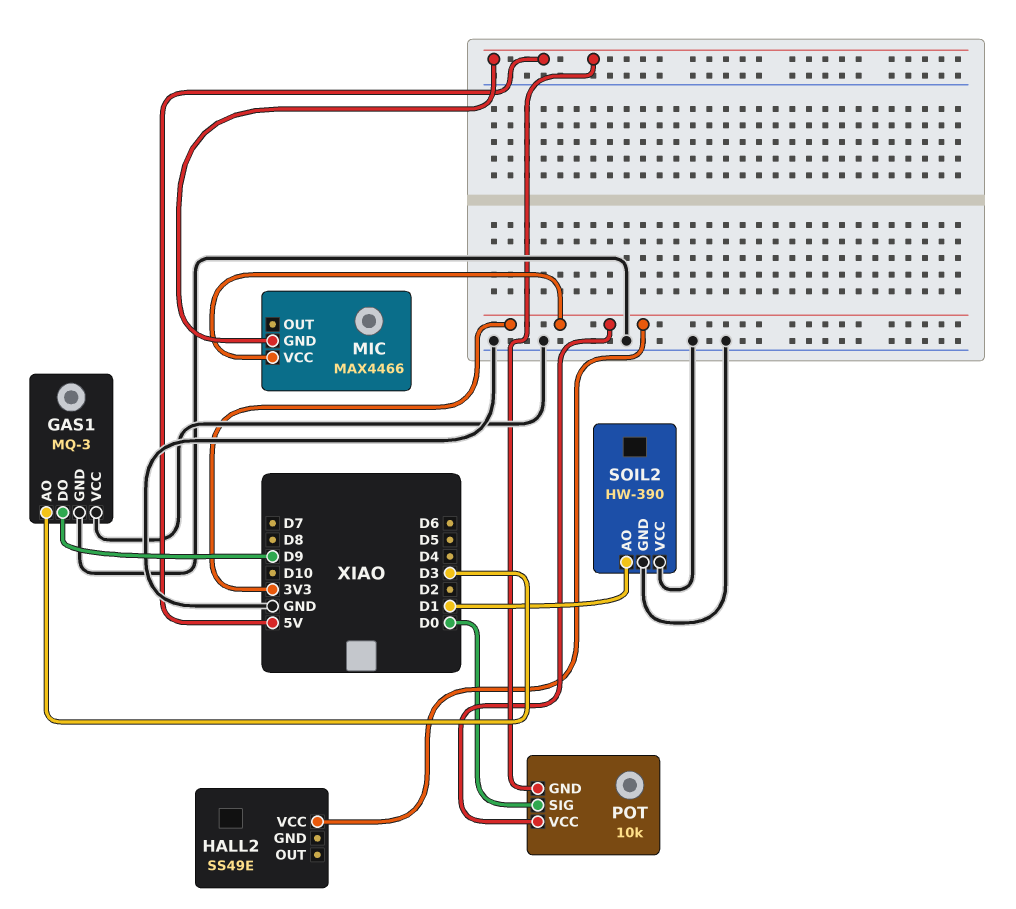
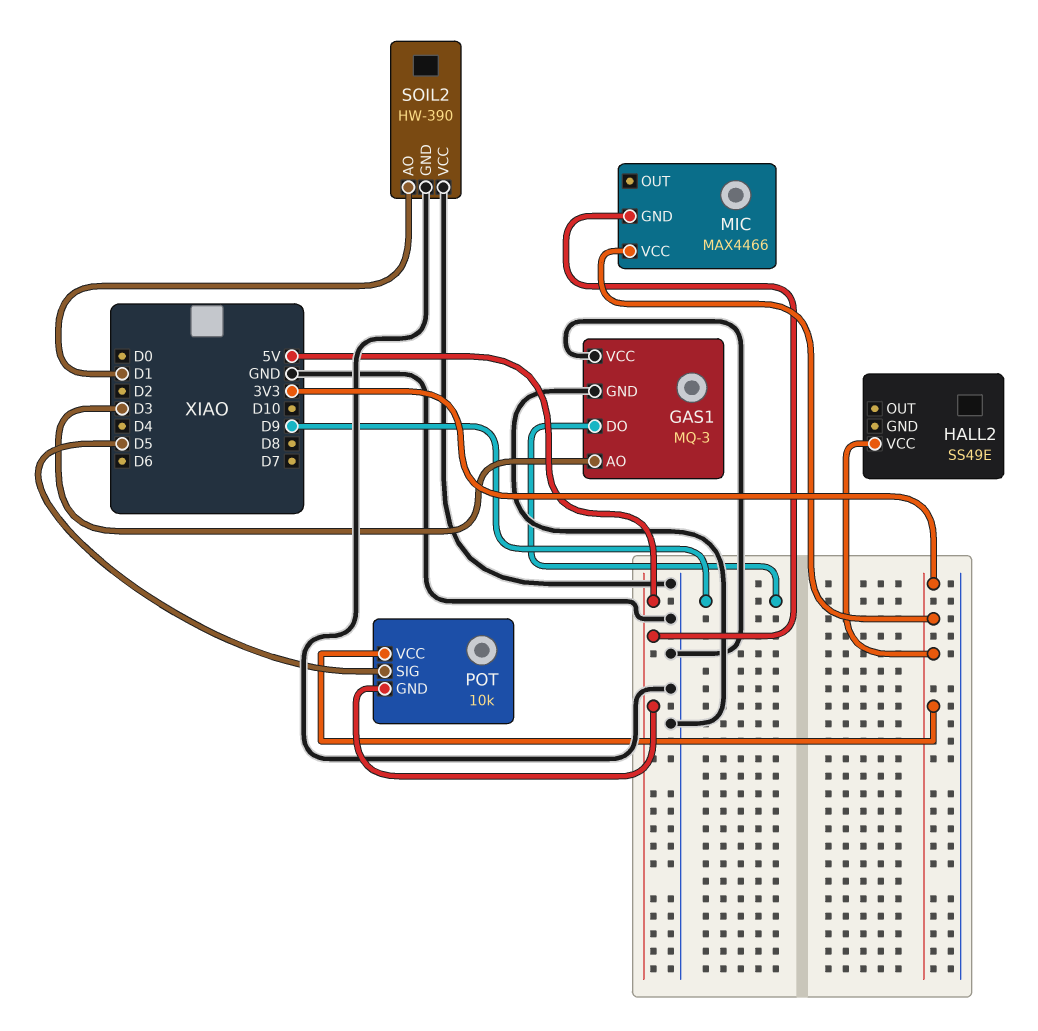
POT pin SIG: D0 -> D5

